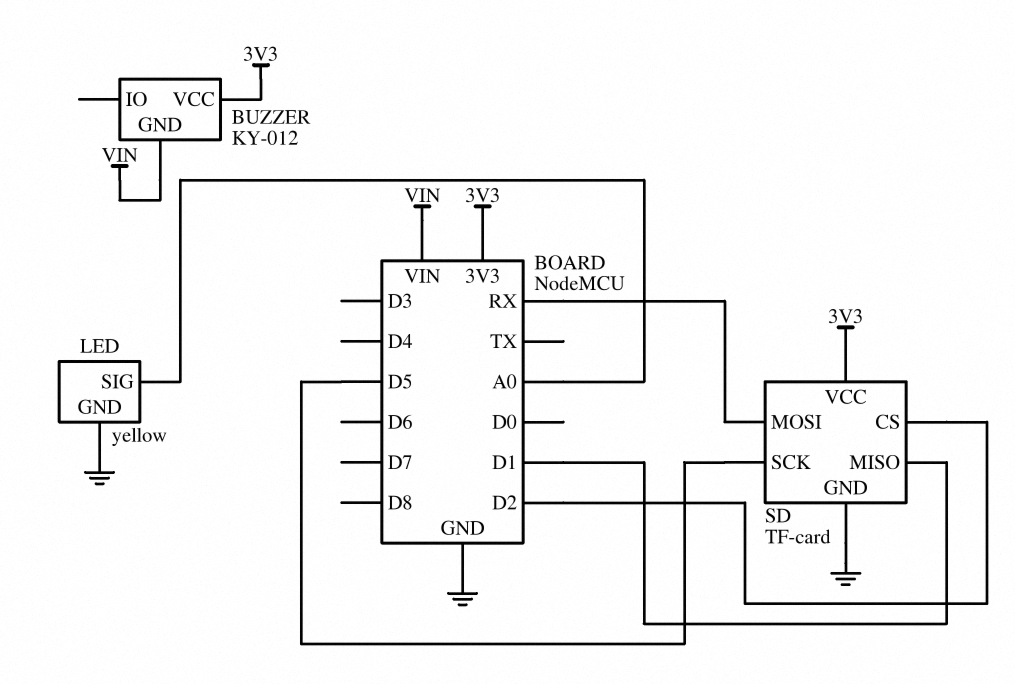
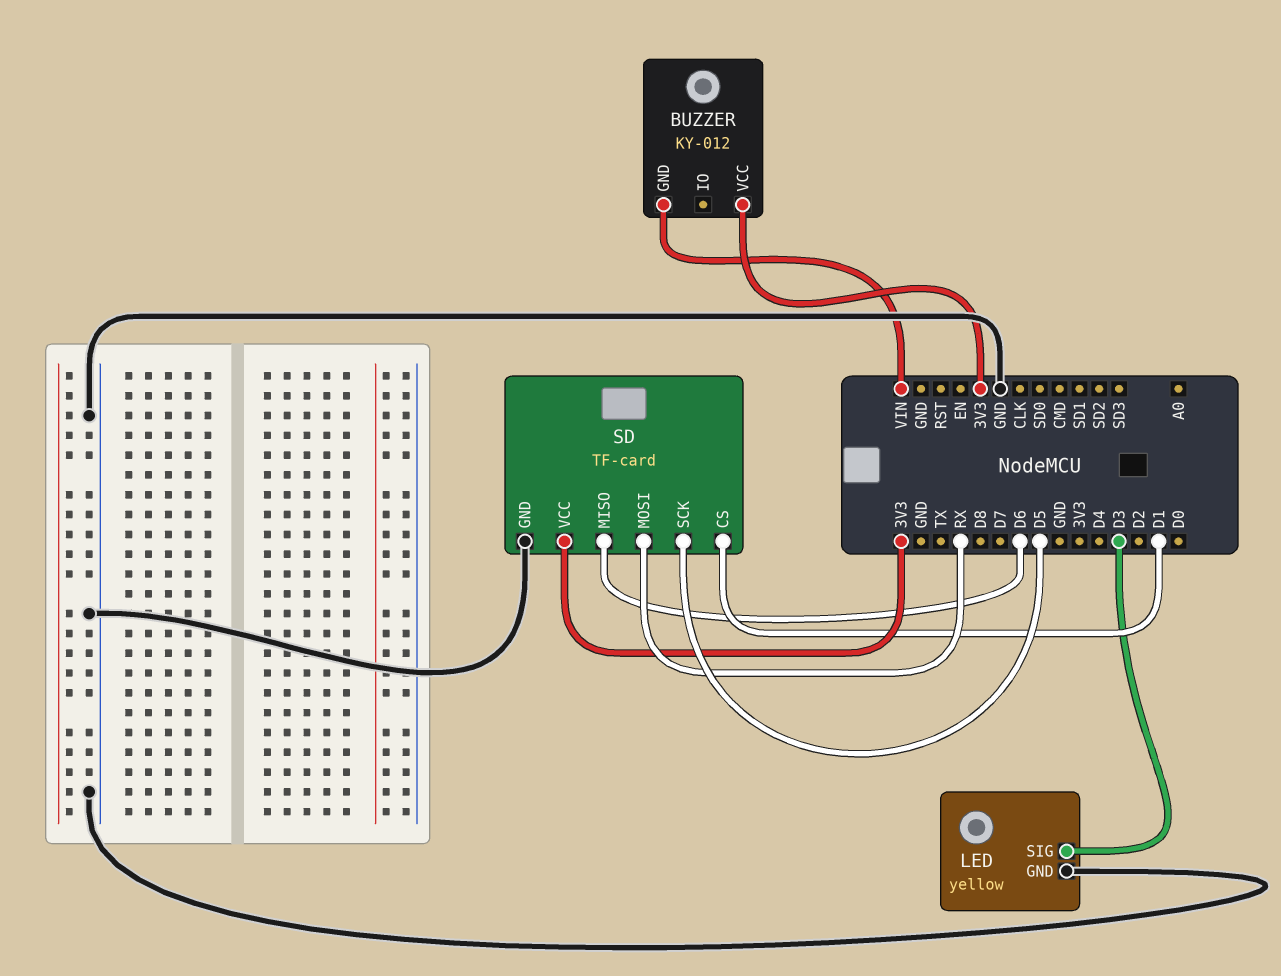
LED pin SIG: A0 -> D3
SD pin CS: D2 -> D1
SD pin MISO: D1 -> D6

